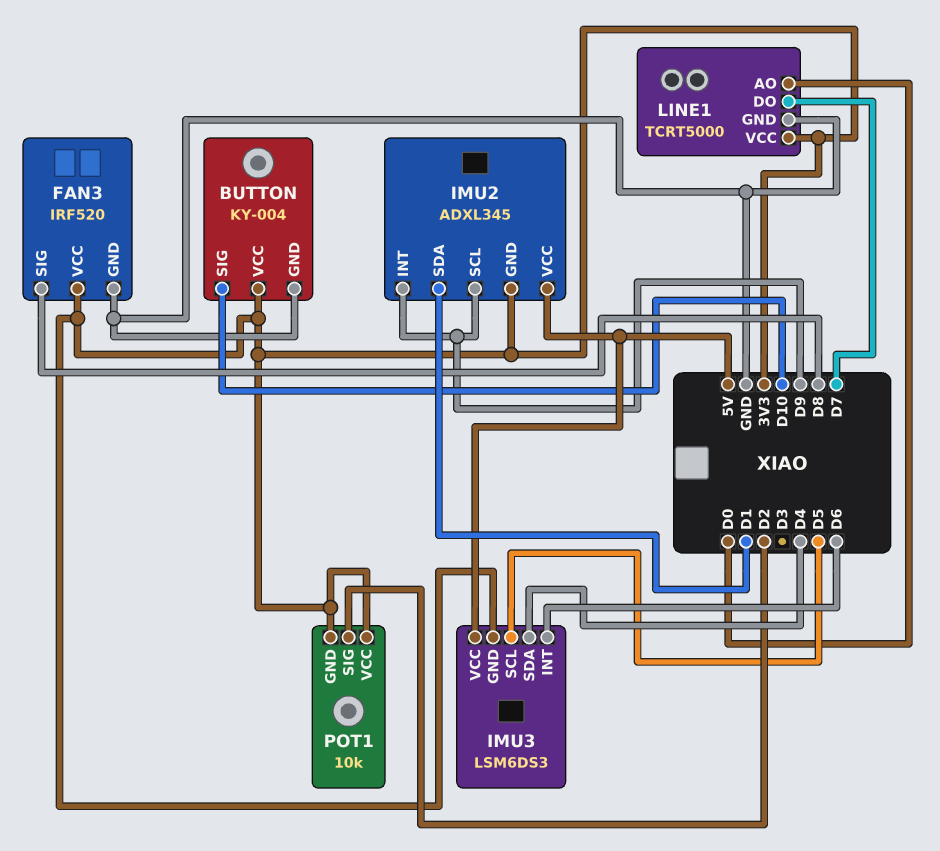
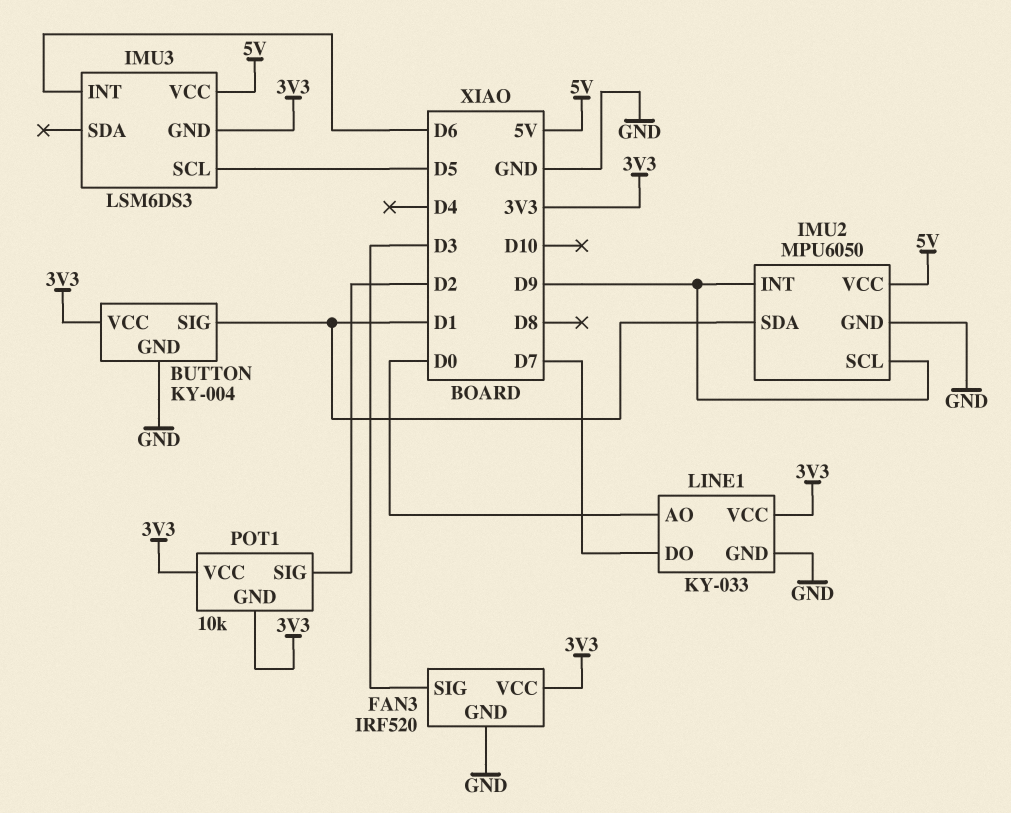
BUTTON pin SIG: D10 -> D1
FAN3 pin SIG: D8 -> D3
IMU2: ADXL345 -> MPU6050
IMU2 pin GND: 3V3 -> GND
IMU3 pin SDA: D4 -> none
LINE1: TCRT5000 -> KY-033

